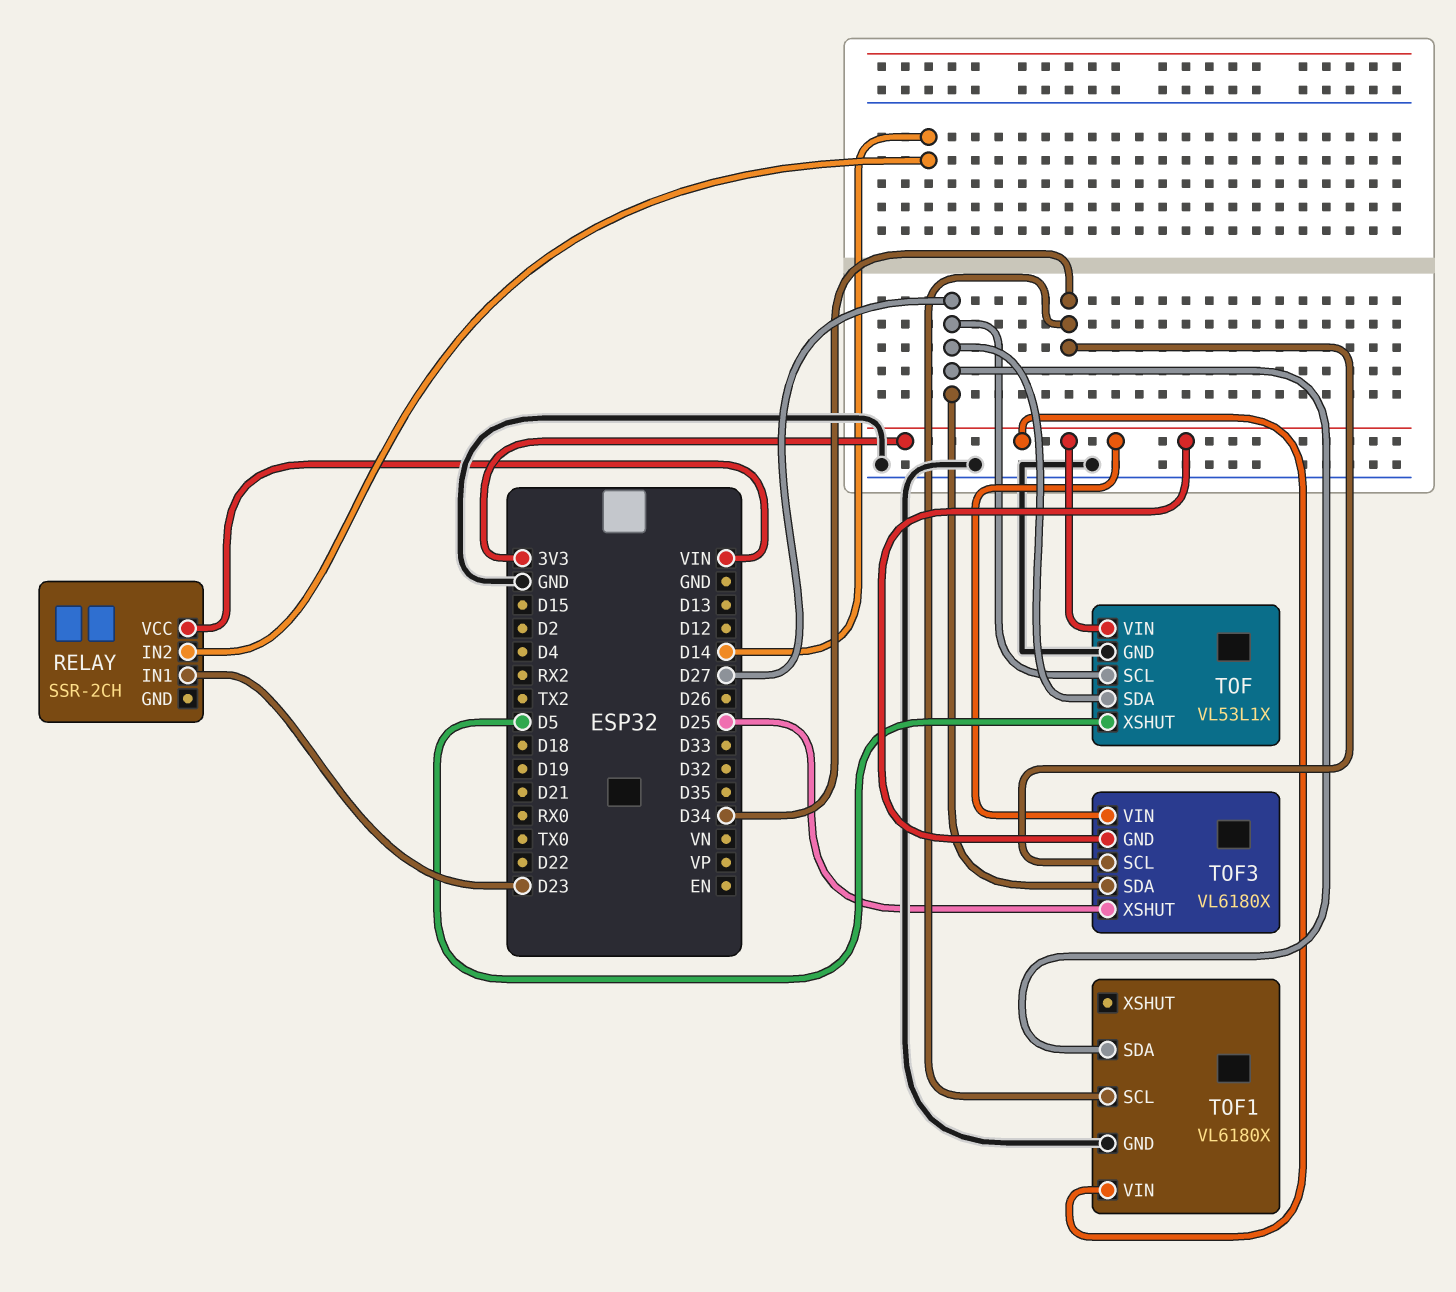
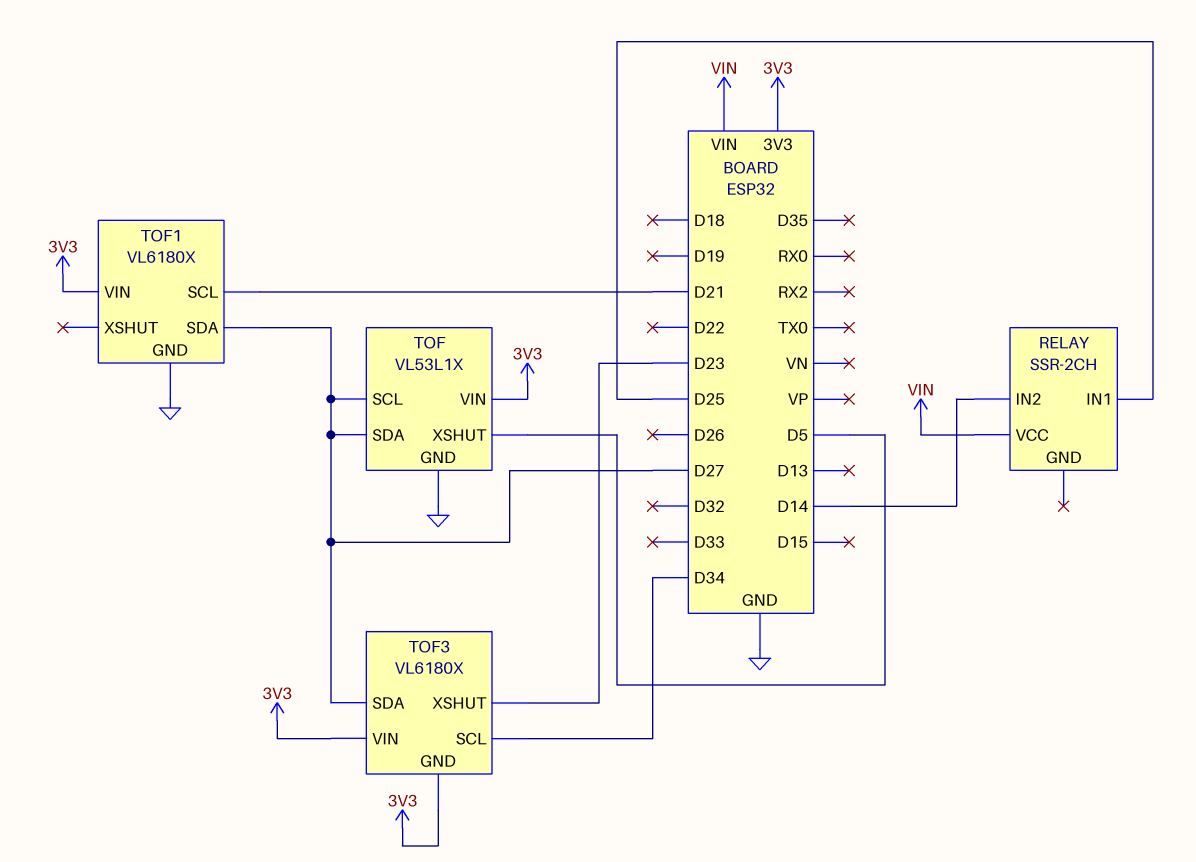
RELAY pin IN1: D23 -> D25
TOF1 pin SCL: D34 -> D21
TOF3 pin XSHUT: D25 -> D23

